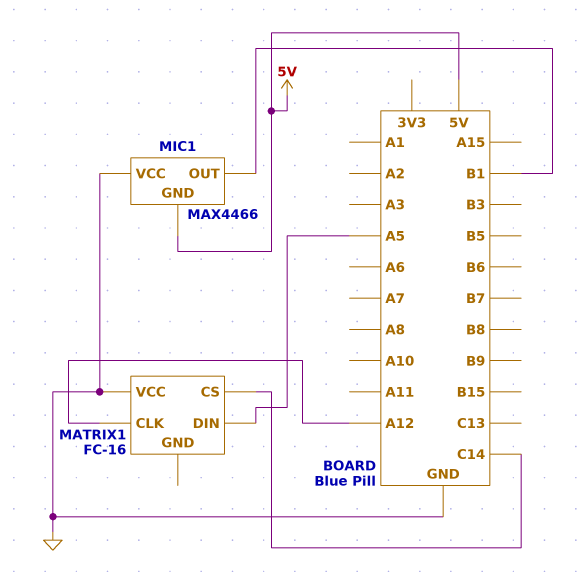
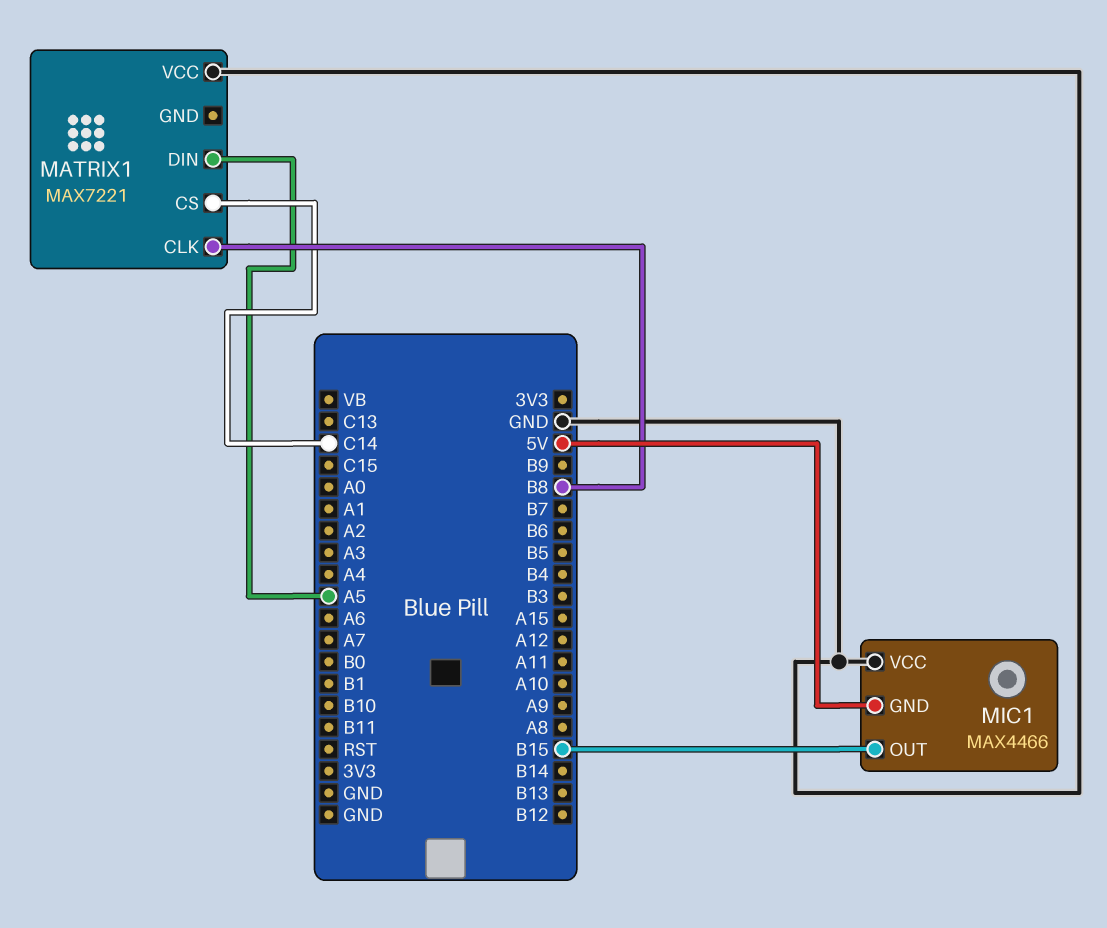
MATRIX1: FC-16 -> MAX7221
MATRIX1 pin CLK: A12 -> B8
MIC1 pin OUT: B1 -> B15

